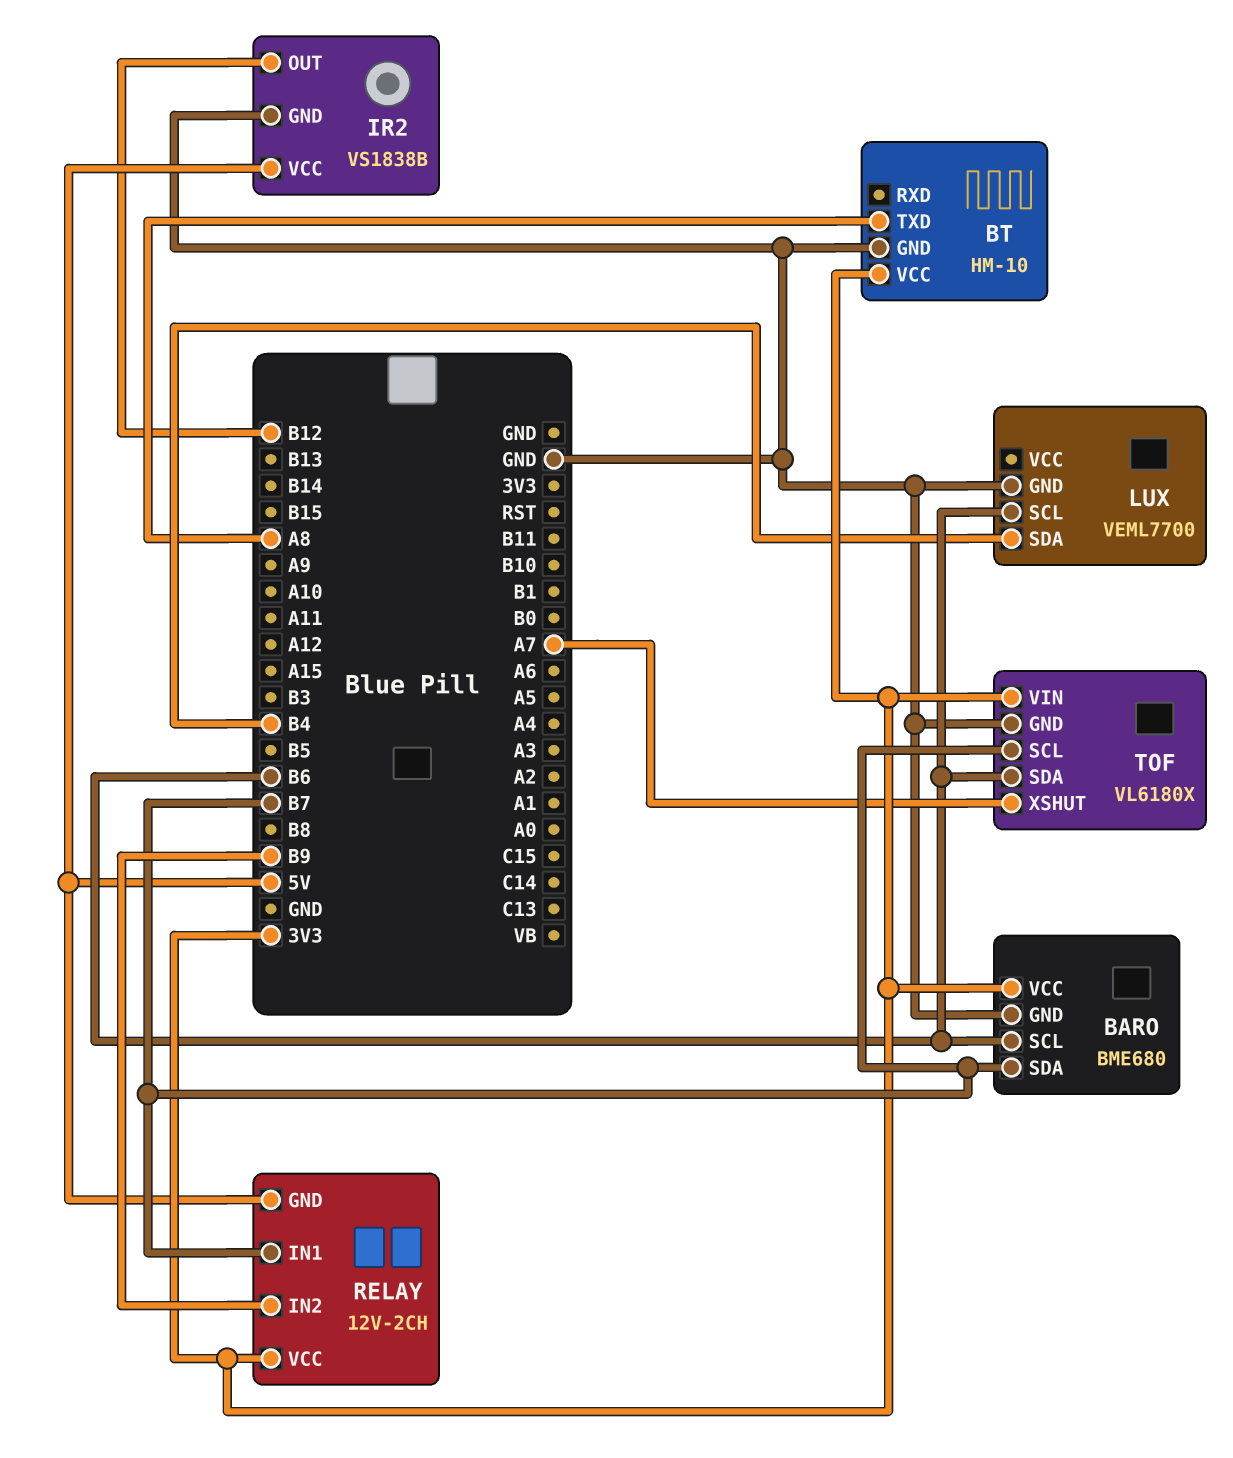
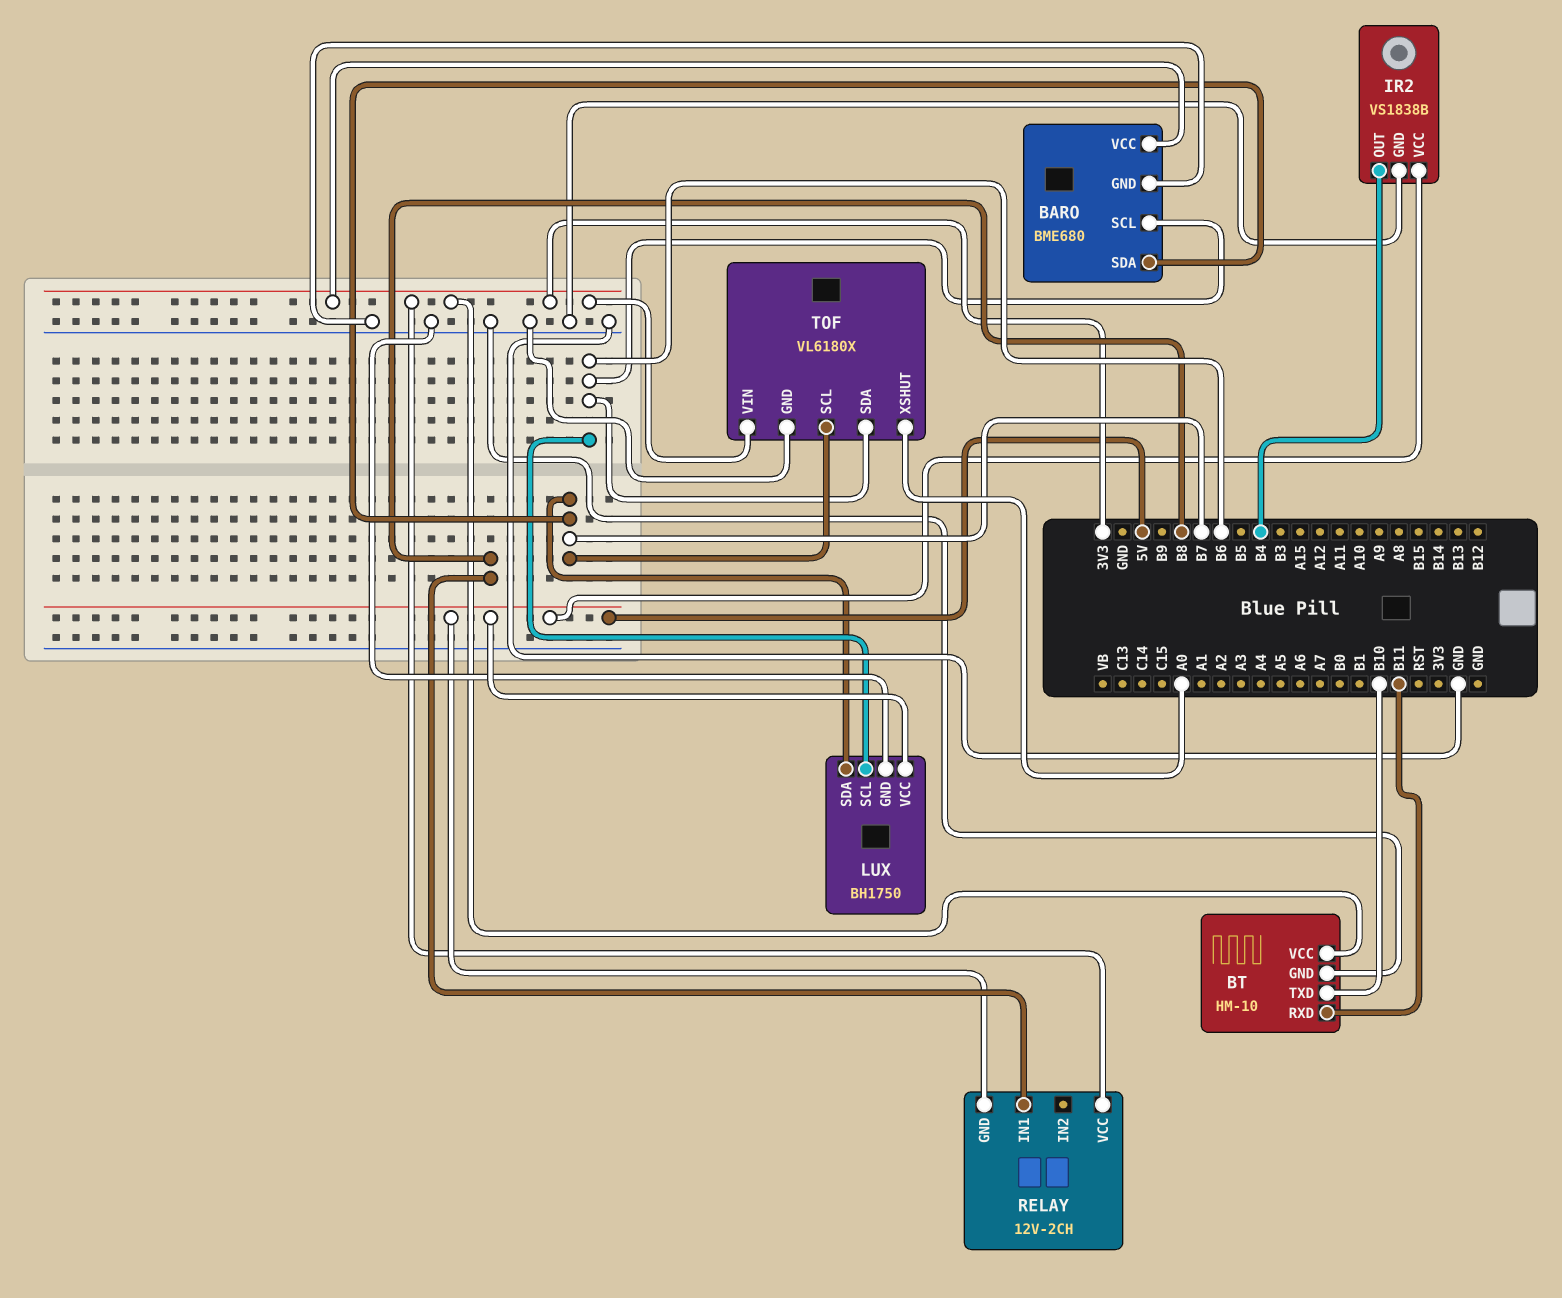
BT pin RXD: none -> B11
BT pin TXD: A8 -> B10
IR2 pin OUT: B12 -> B4
LUX: VEML7700 -> BH1750
LUX pin SDA: B4 -> B7
LUX pin VCC: none -> 5V
RELAY pin IN1: B7 -> B8
RELAY pin IN2: B9 -> none
TOF pin XSHUT: A7 -> A0

